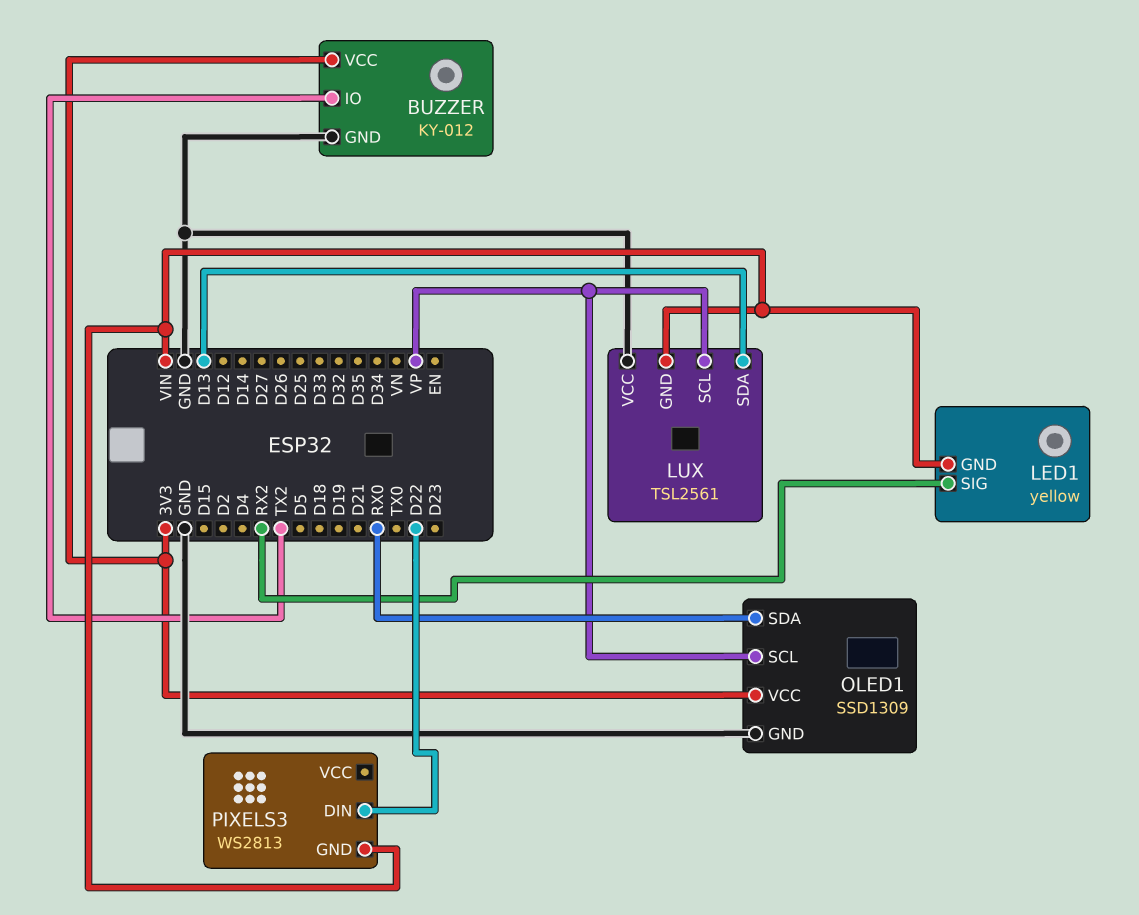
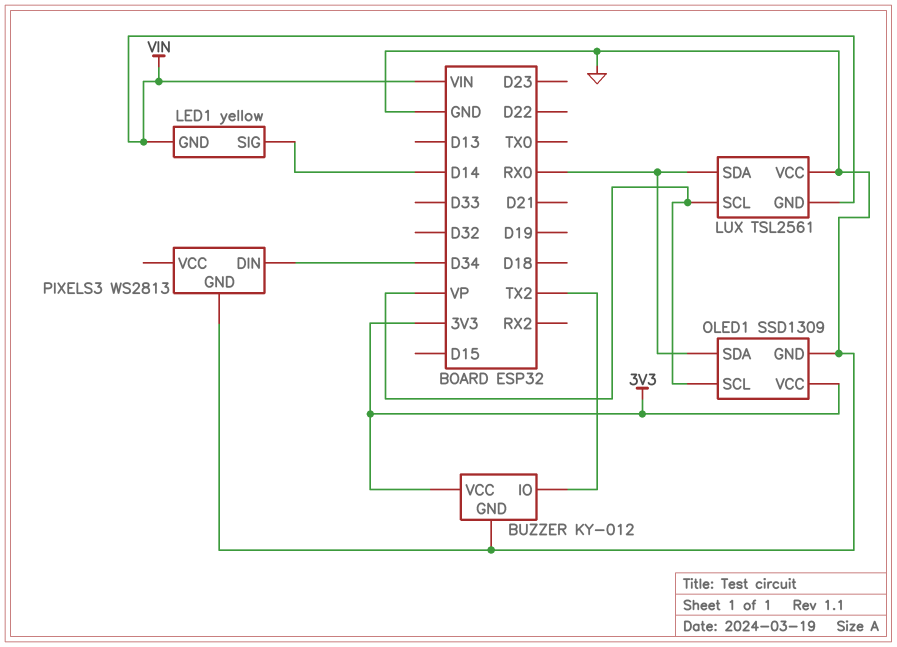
LED1 pin SIG: RX2 -> D14
LUX pin SDA: D13 -> RX0
PIXELS3 pin DIN: D22 -> D34
PIXELS3 pin GND: VIN -> GND

